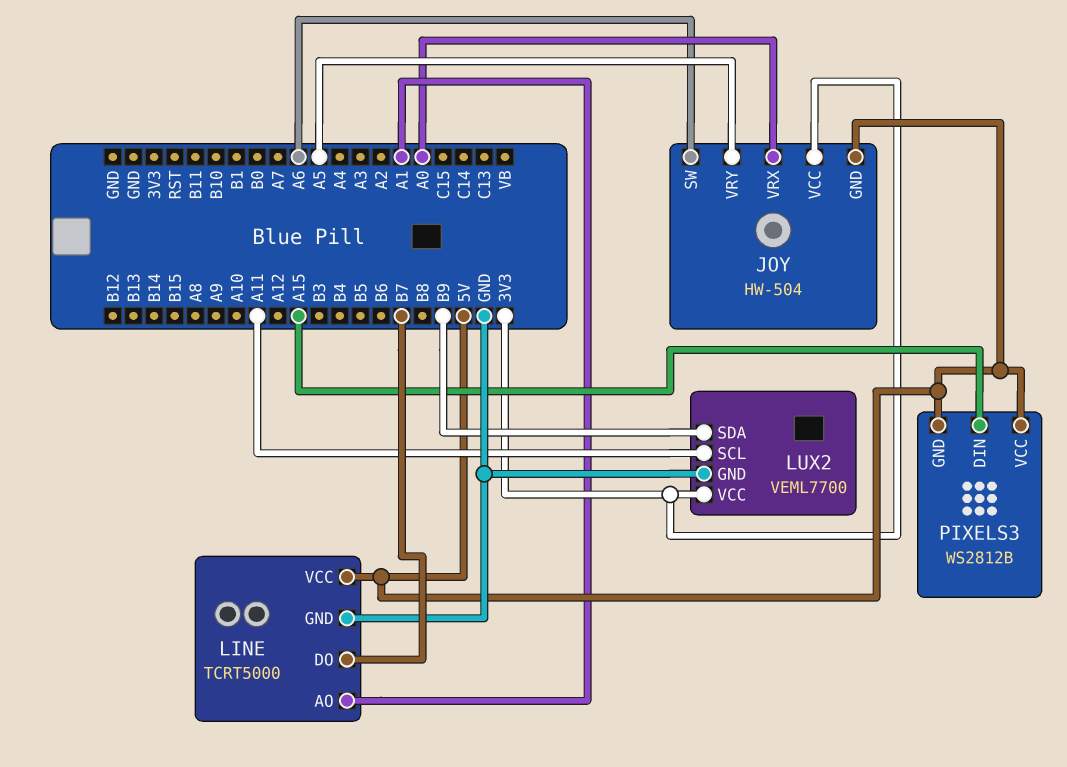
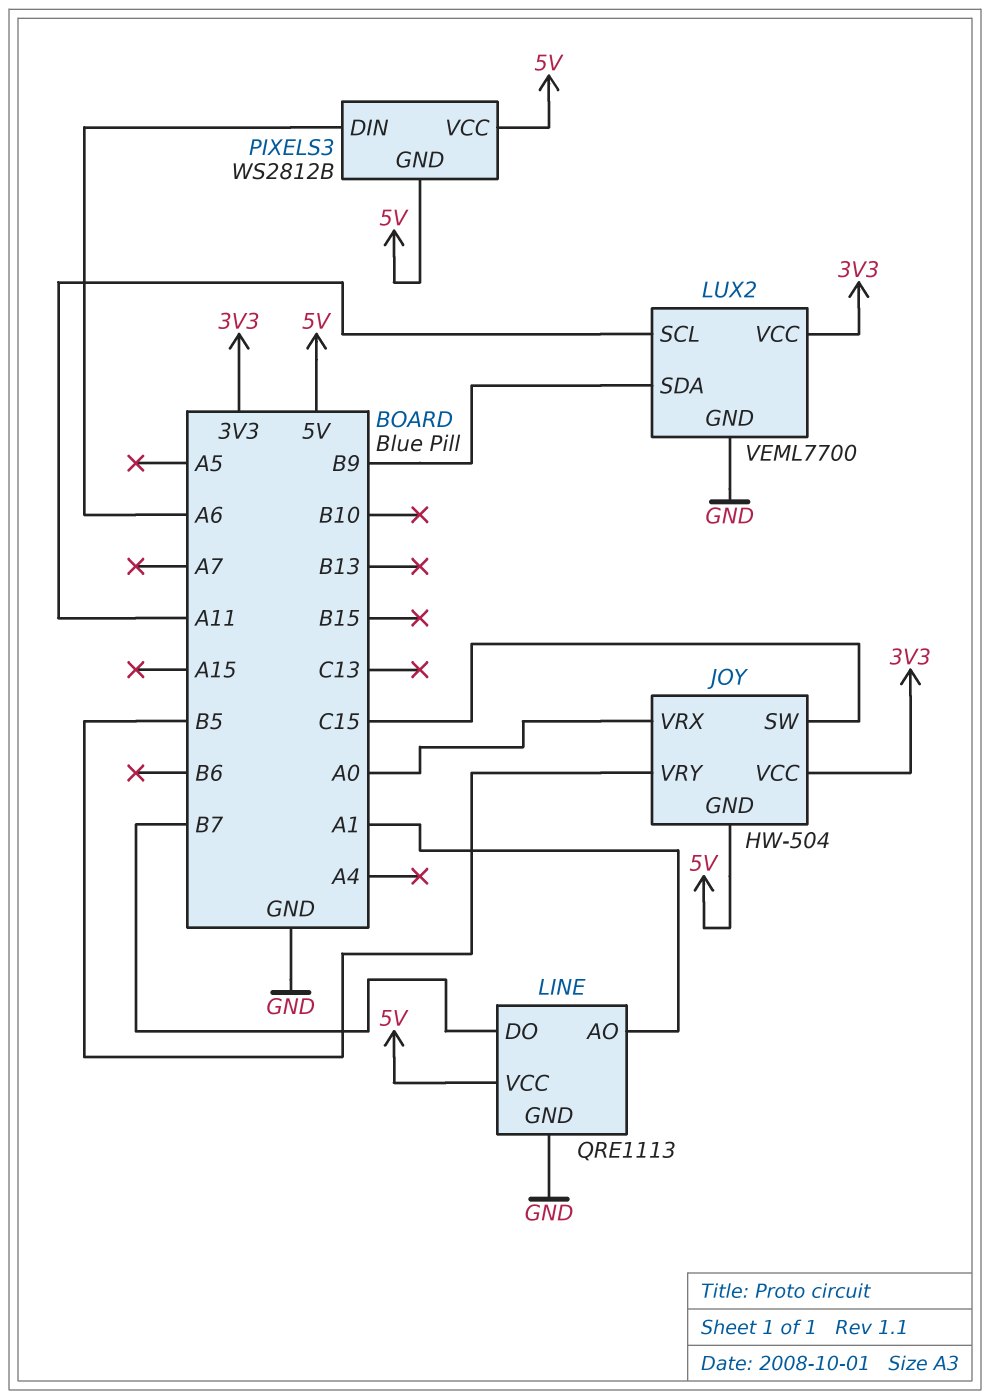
JOY pin SW: A6 -> C15
JOY pin VRY: A5 -> B5
LINE: TCRT5000 -> QRE1113
PIXELS3 pin DIN: A15 -> A6

